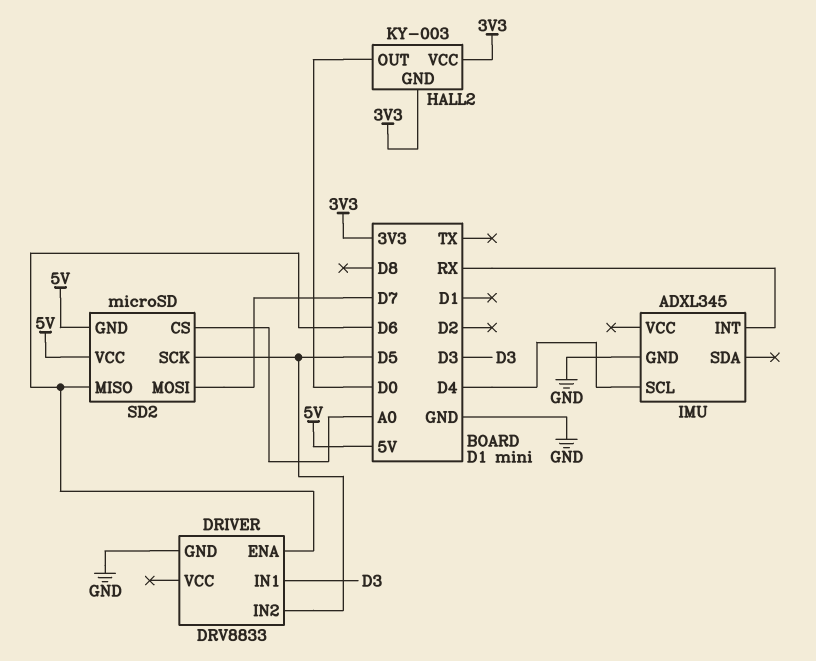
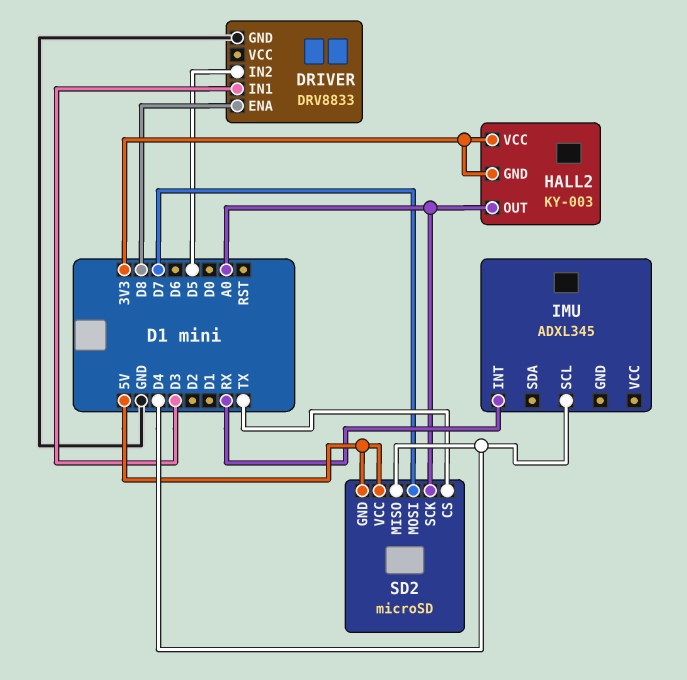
DRIVER pin ENA: D6 -> D8
HALL2 pin OUT: D0 -> A0
IMU pin GND: GND -> none
SD2 pin CS: A0 -> TX
SD2 pin MISO: D6 -> D4
SD2 pin SCK: D5 -> A0

